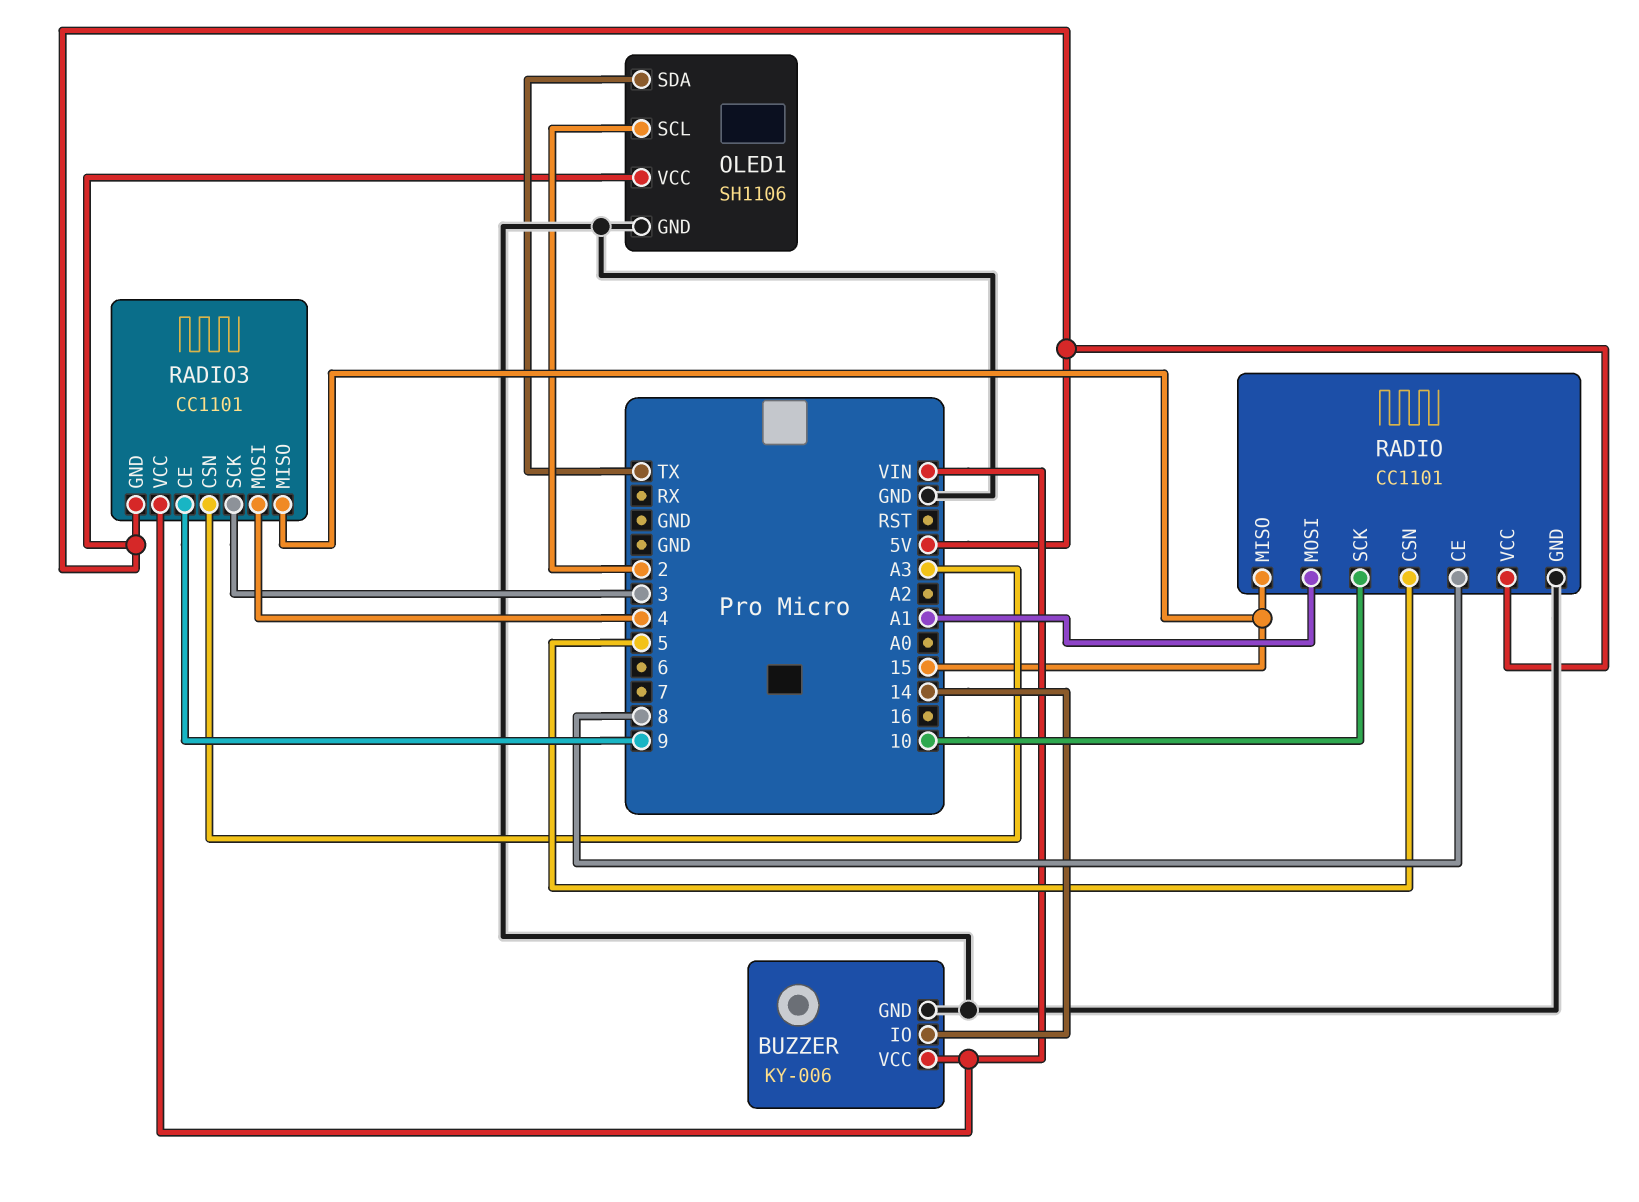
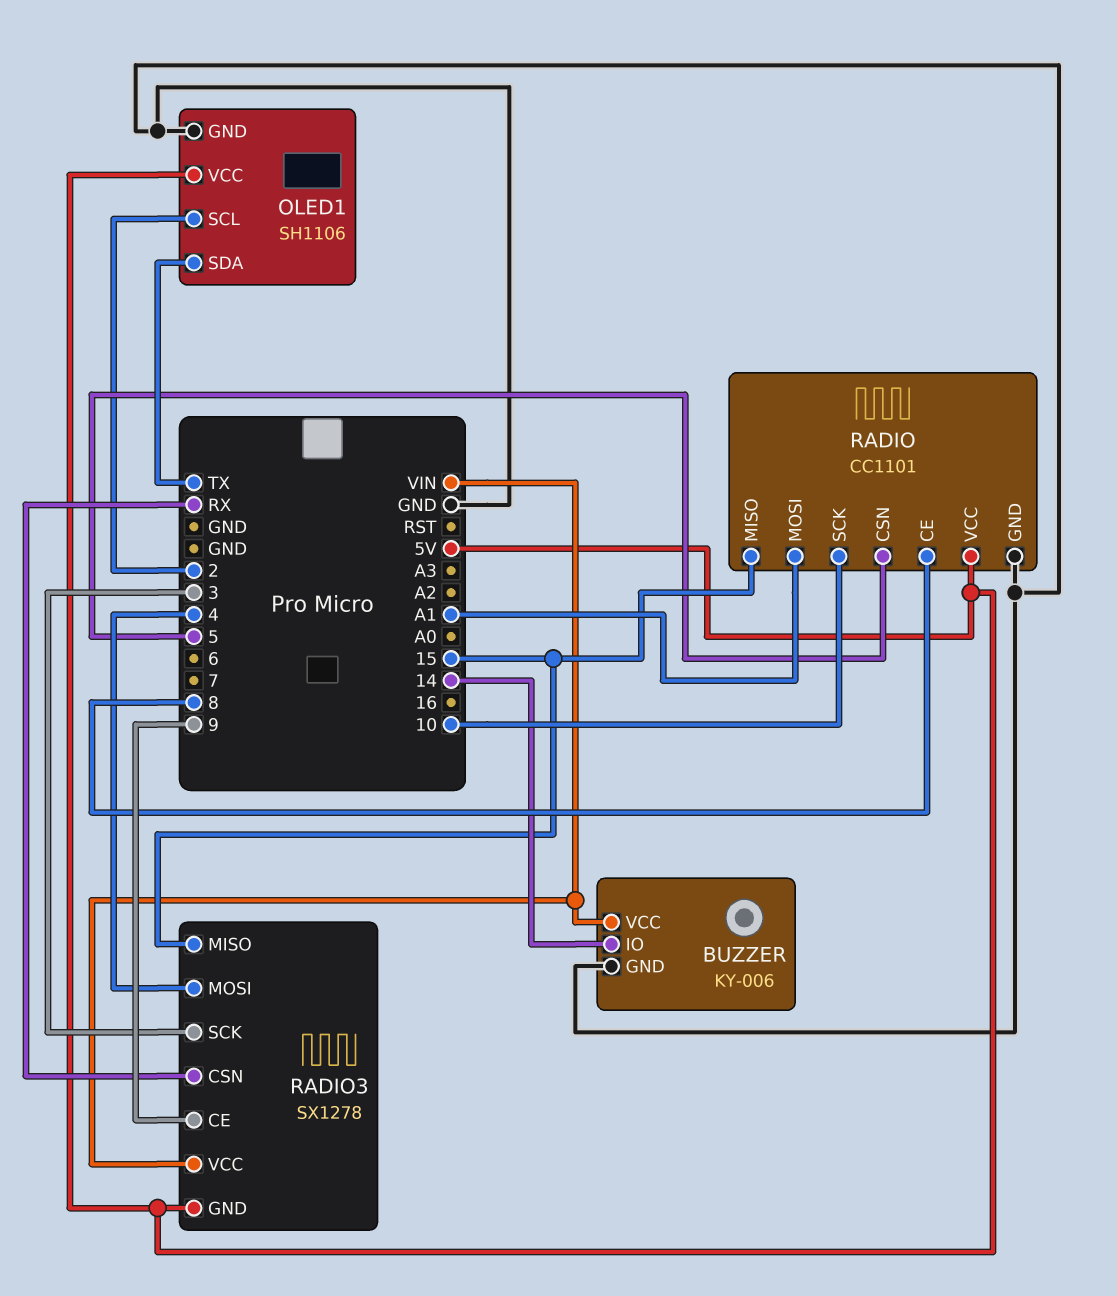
RADIO3: CC1101 -> SX1278
RADIO3 pin CSN: A3 -> RX

